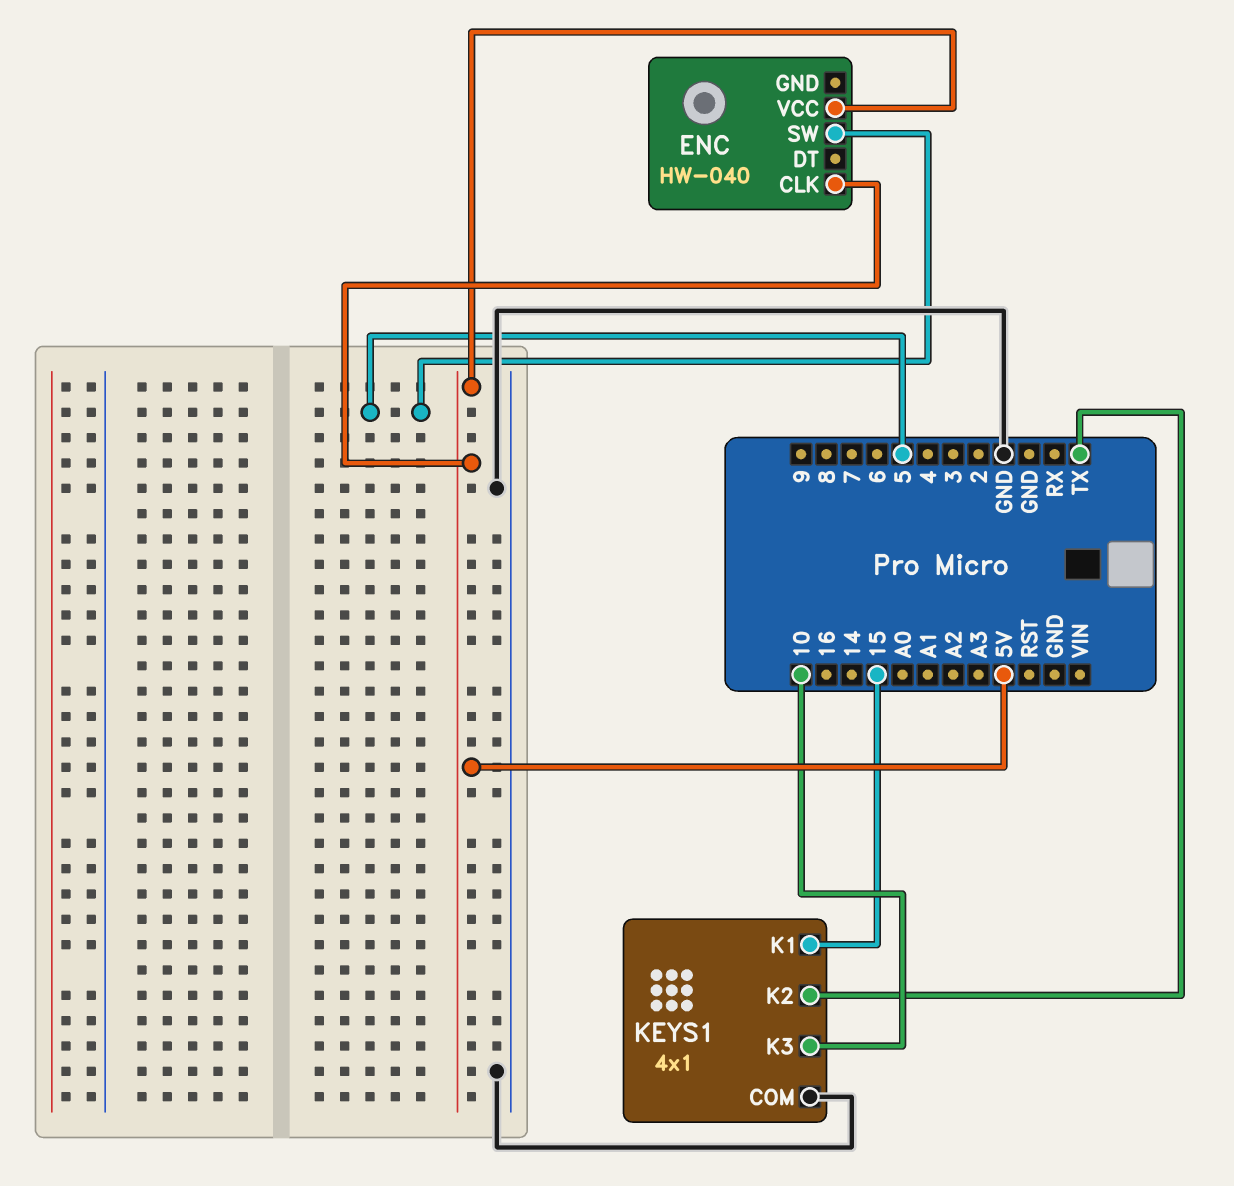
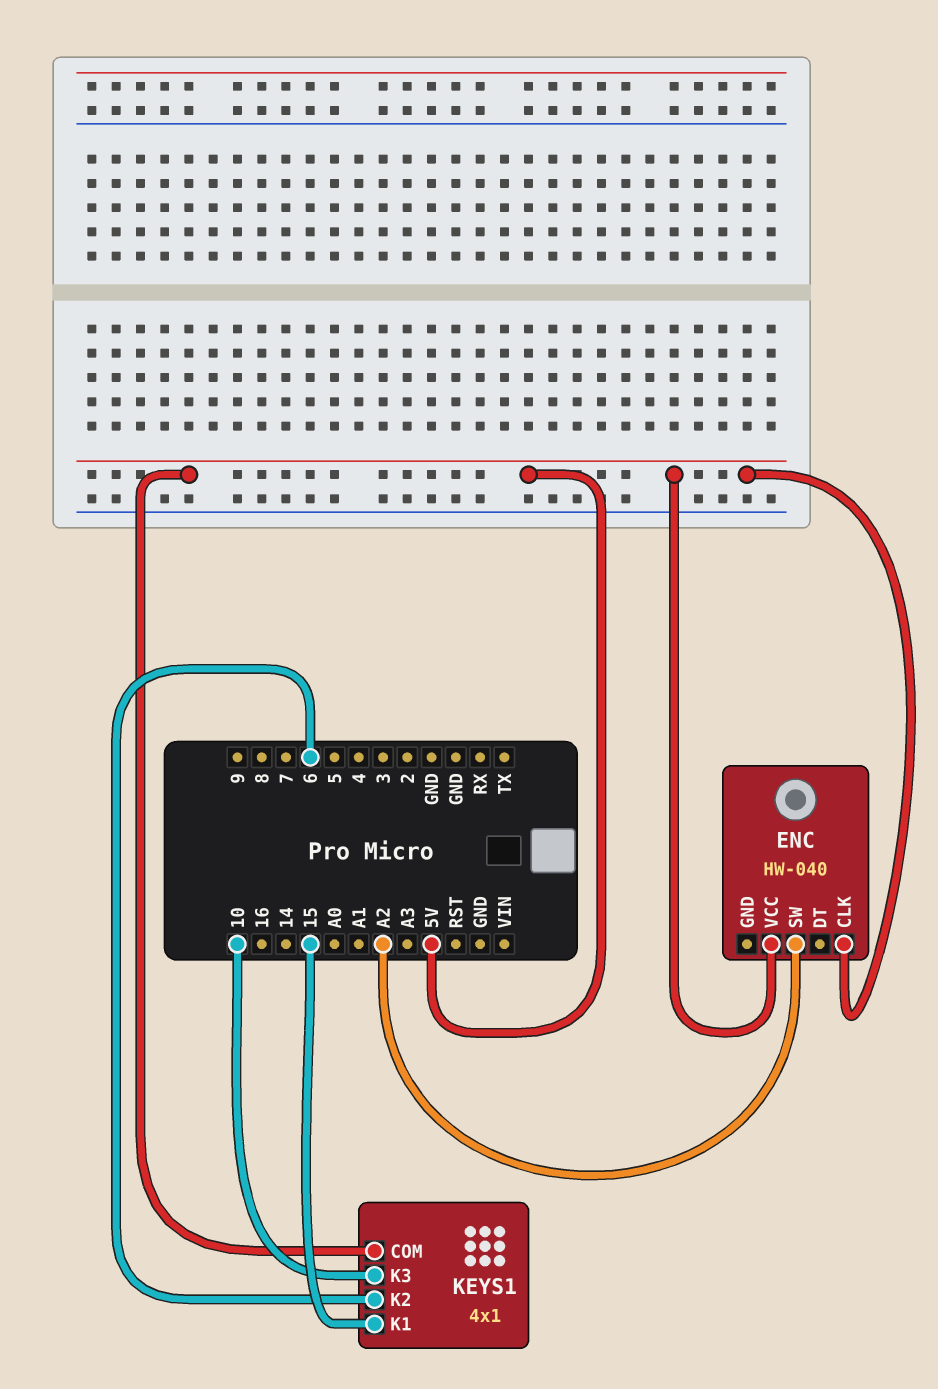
ENC pin SW: 5 -> A2
KEYS1 pin COM: GND -> 5V
KEYS1 pin K2: TX -> 6

